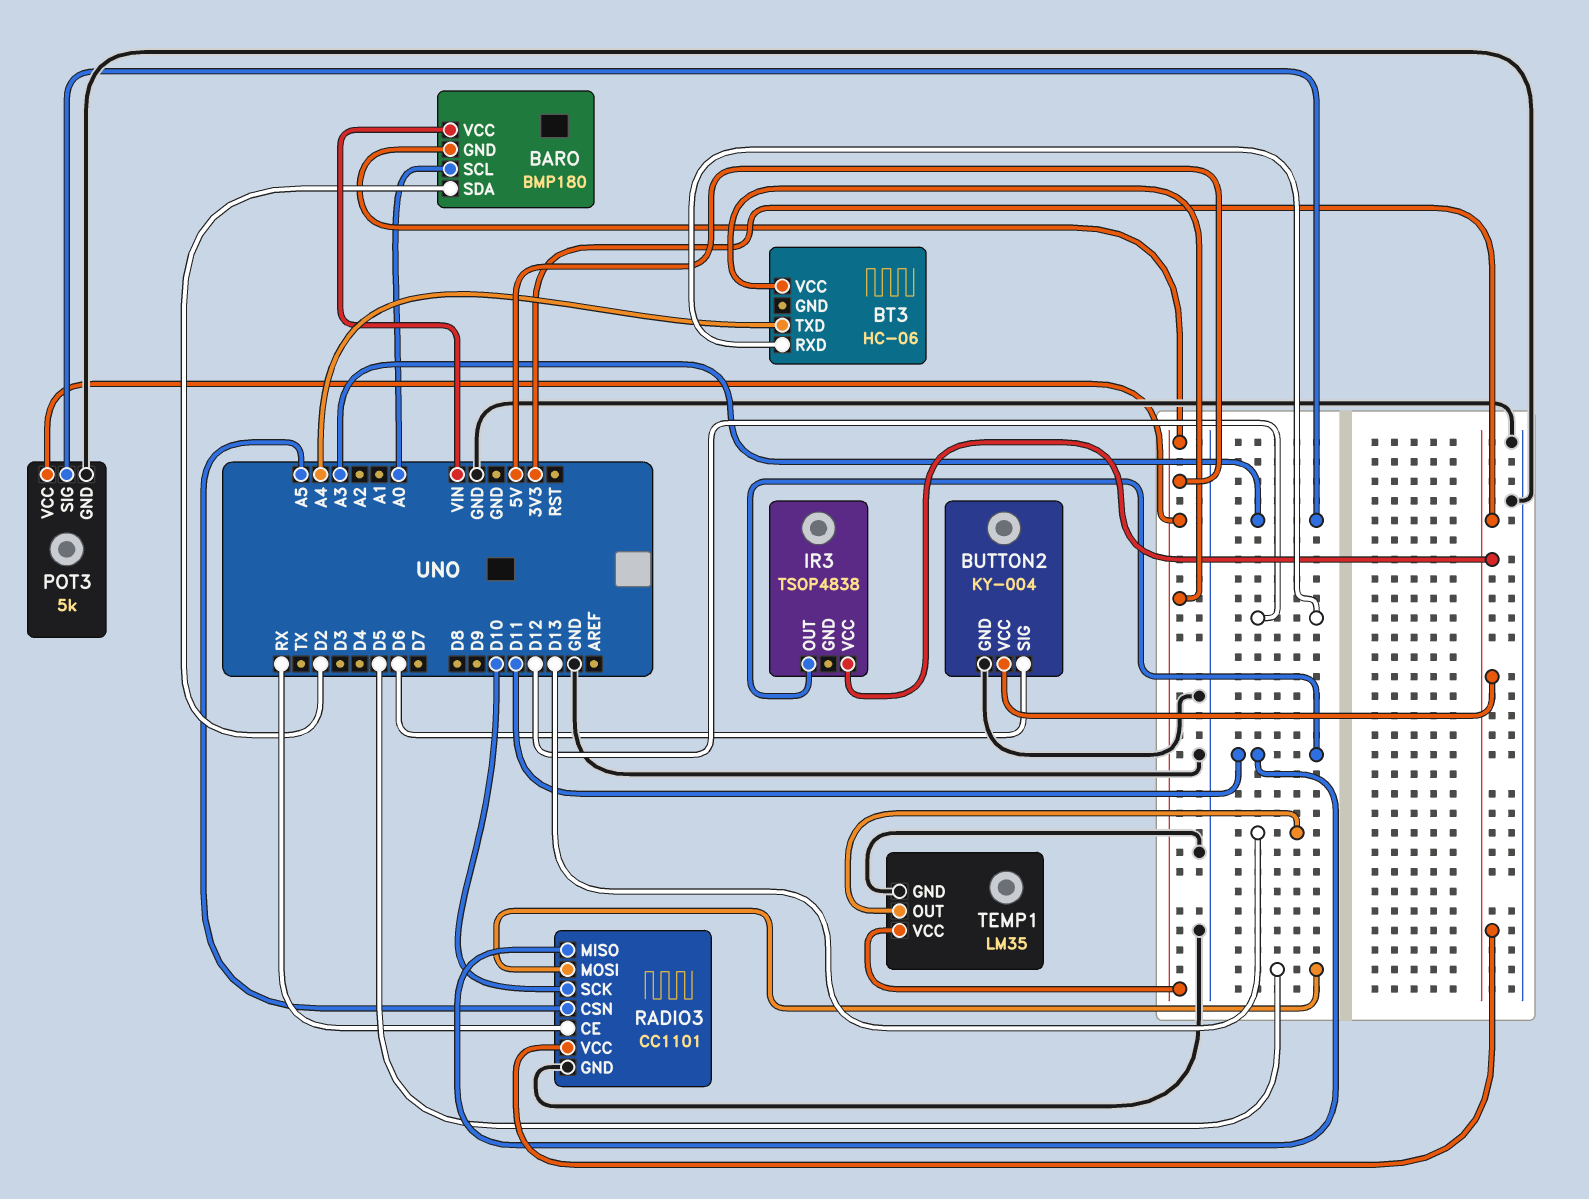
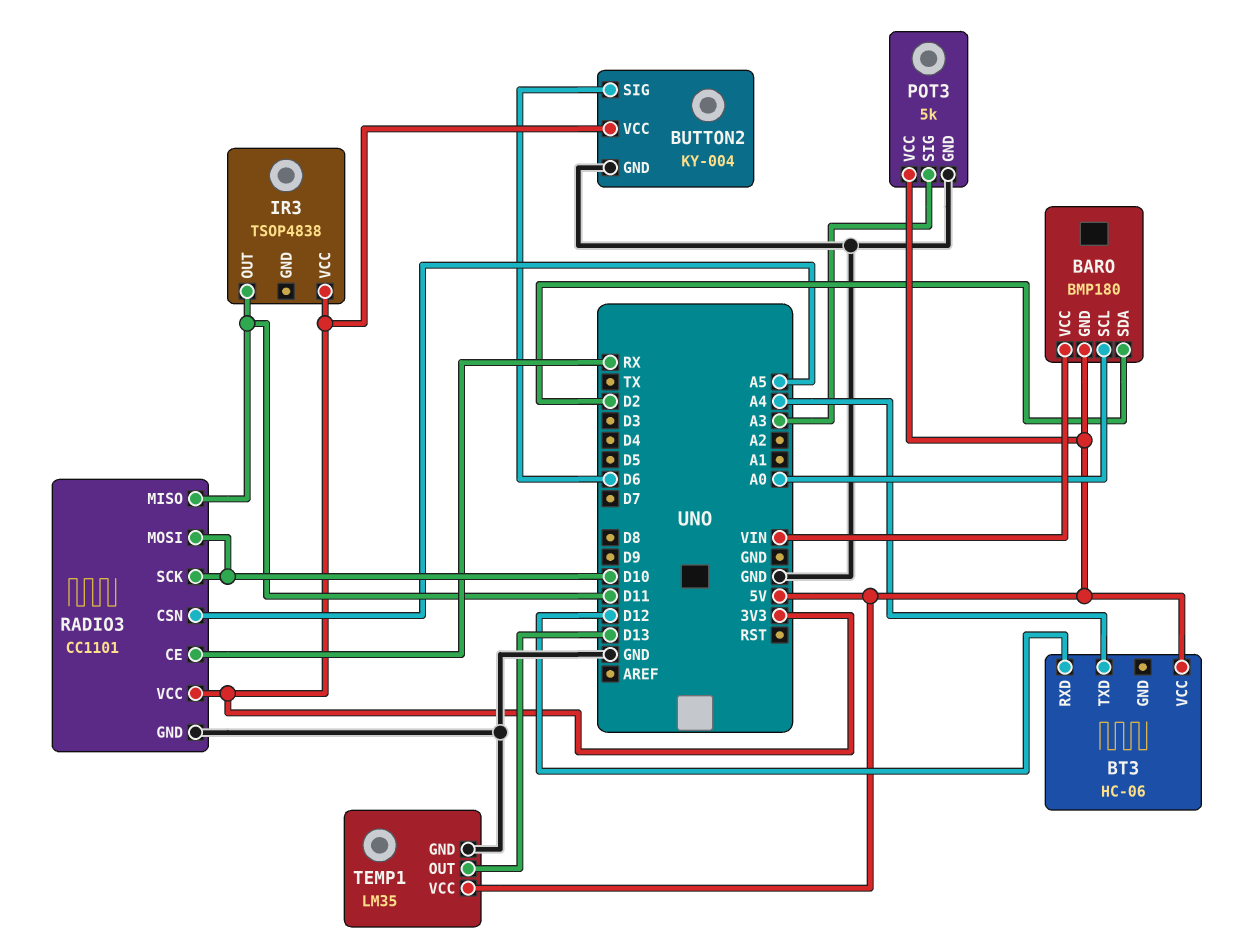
RADIO3 pin MOSI: D5 -> D10

